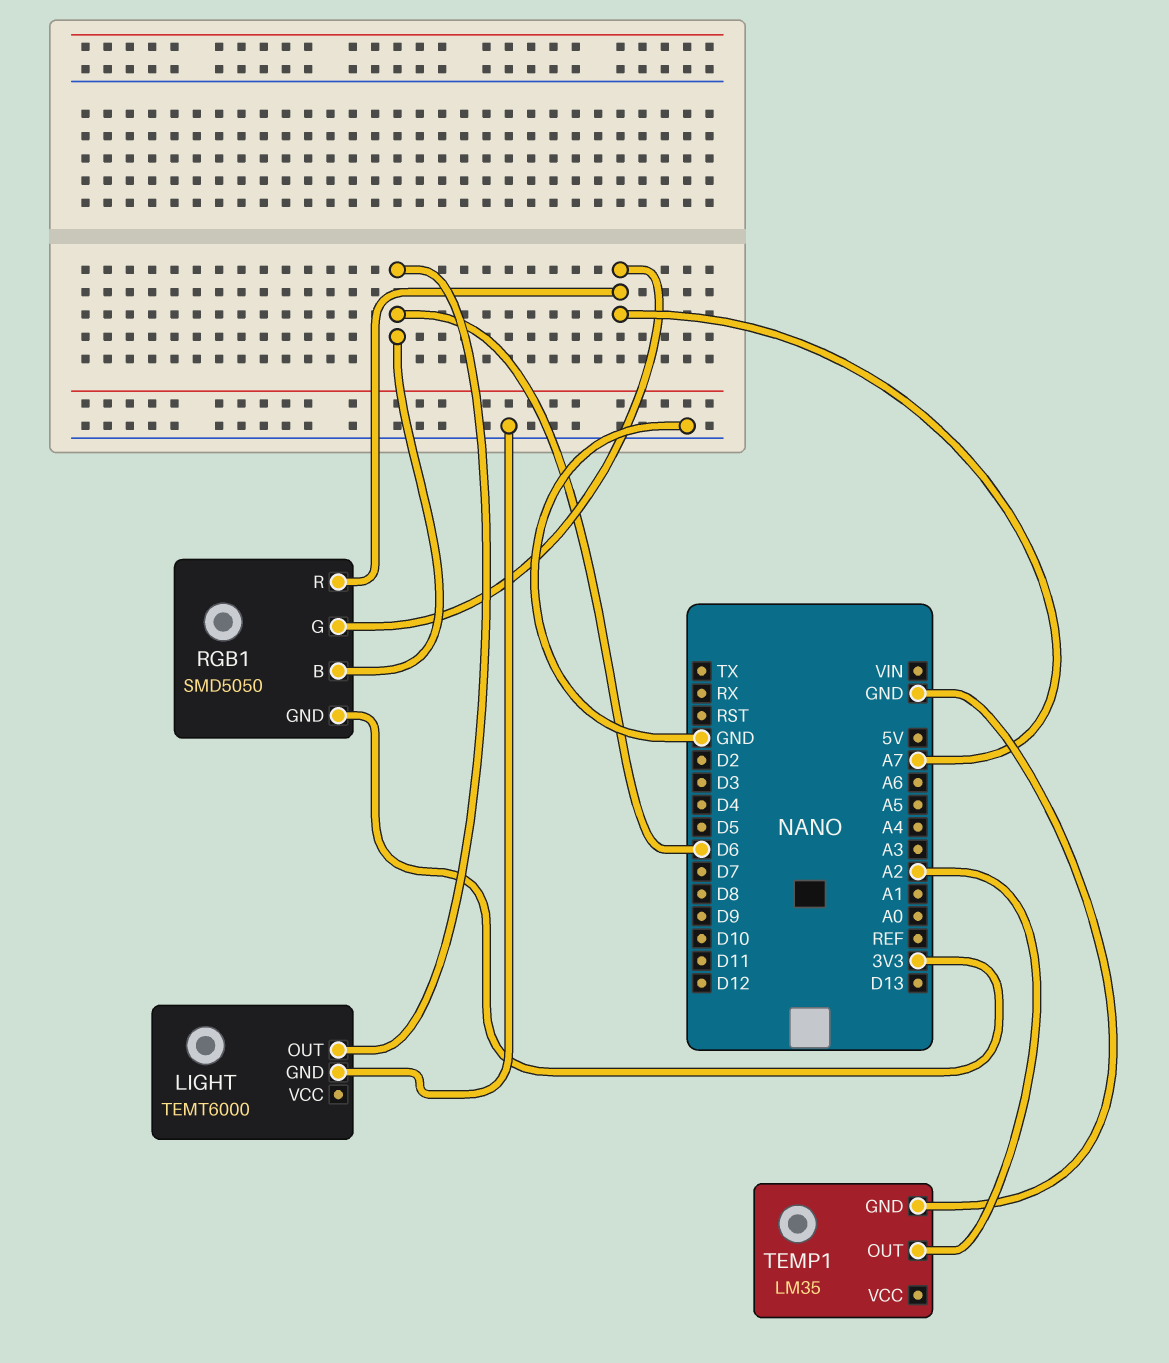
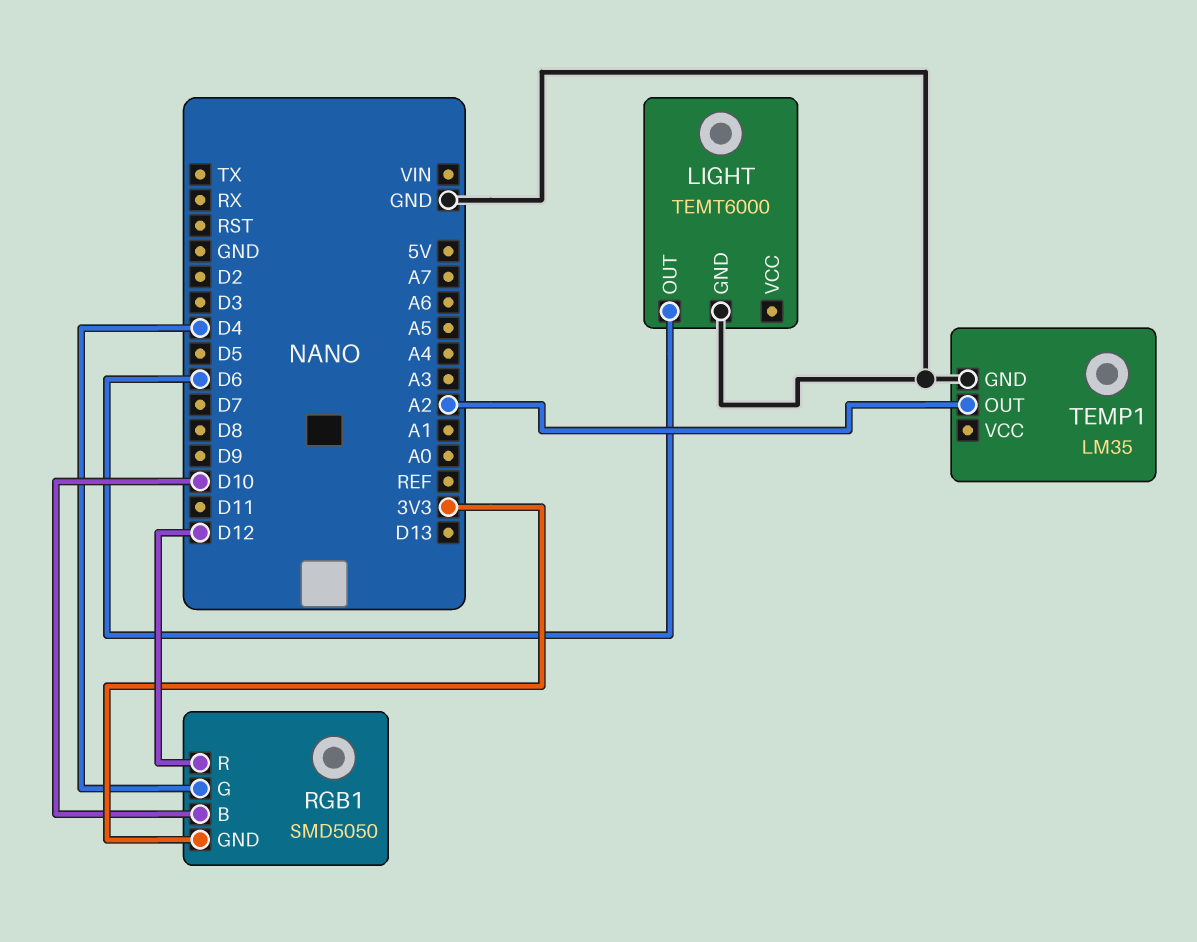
RGB1 pin B: D6 -> D10
RGB1 pin G: A7 -> D4
RGB1 pin R: A7 -> D12

